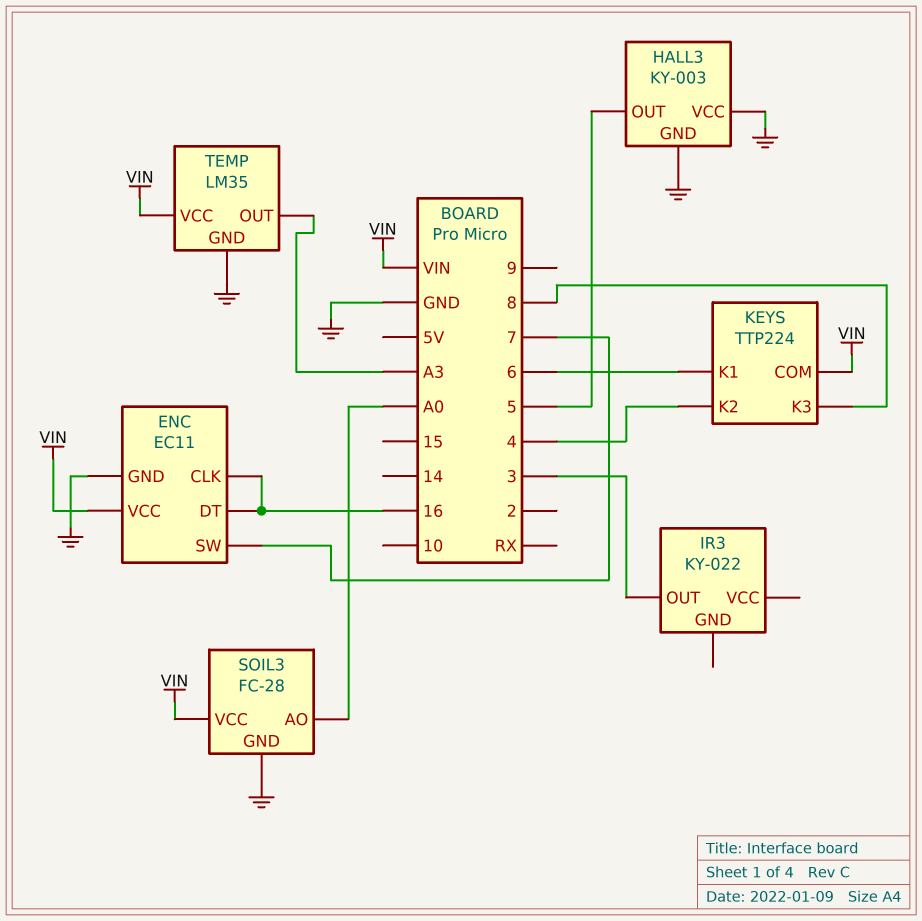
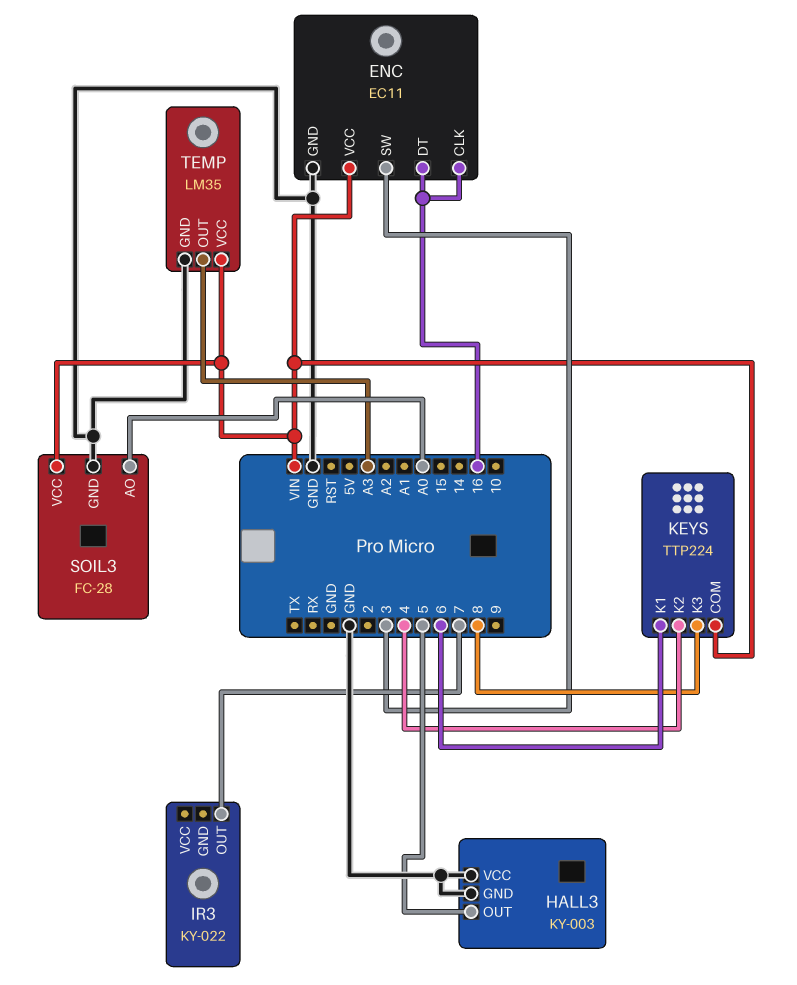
ENC pin SW: 7 -> 3
IR3 pin OUT: 3 -> 7

